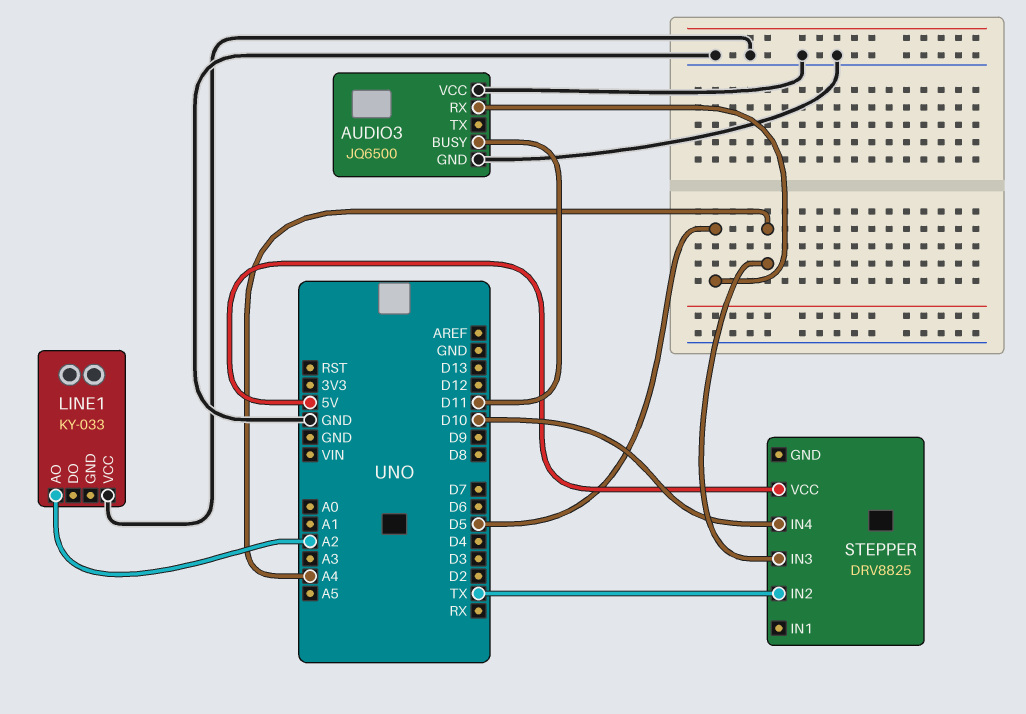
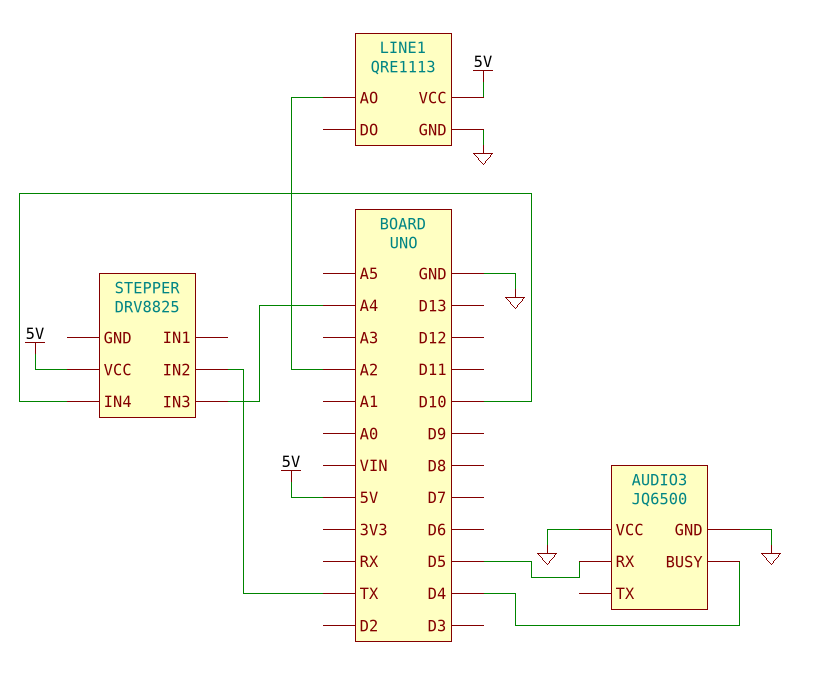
AUDIO3 pin BUSY: D11 -> D4
LINE1: KY-033 -> QRE1113
LINE1 pin GND: none -> GND
LINE1 pin VCC: GND -> 5V

